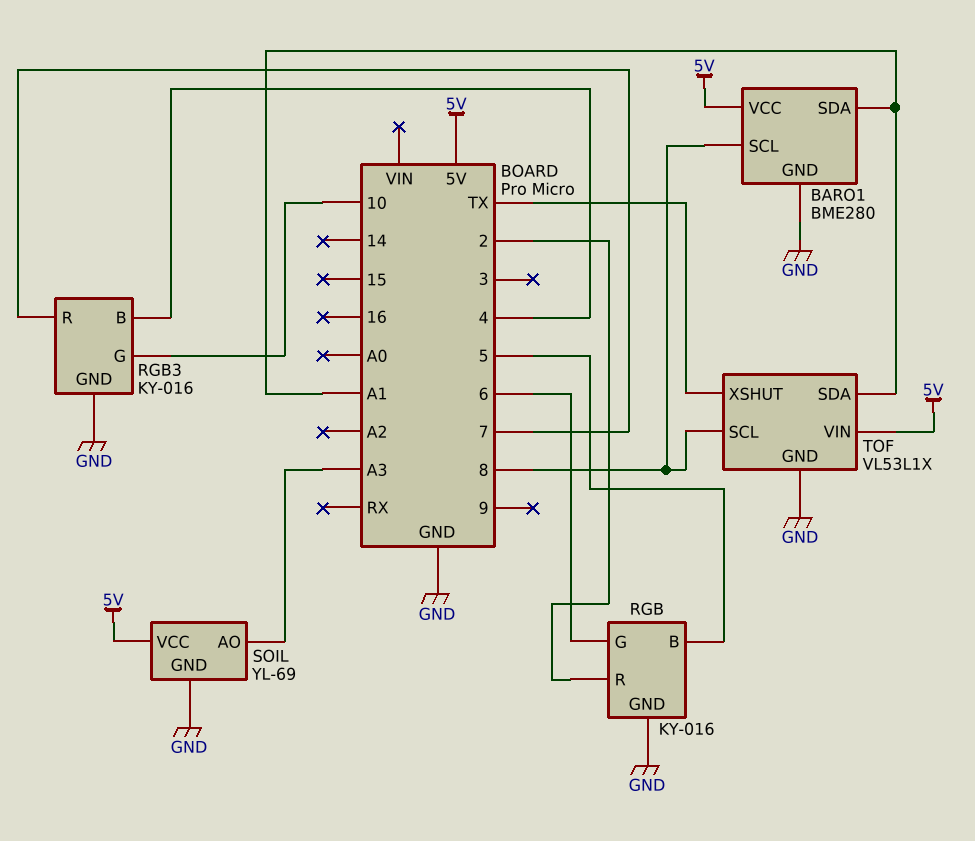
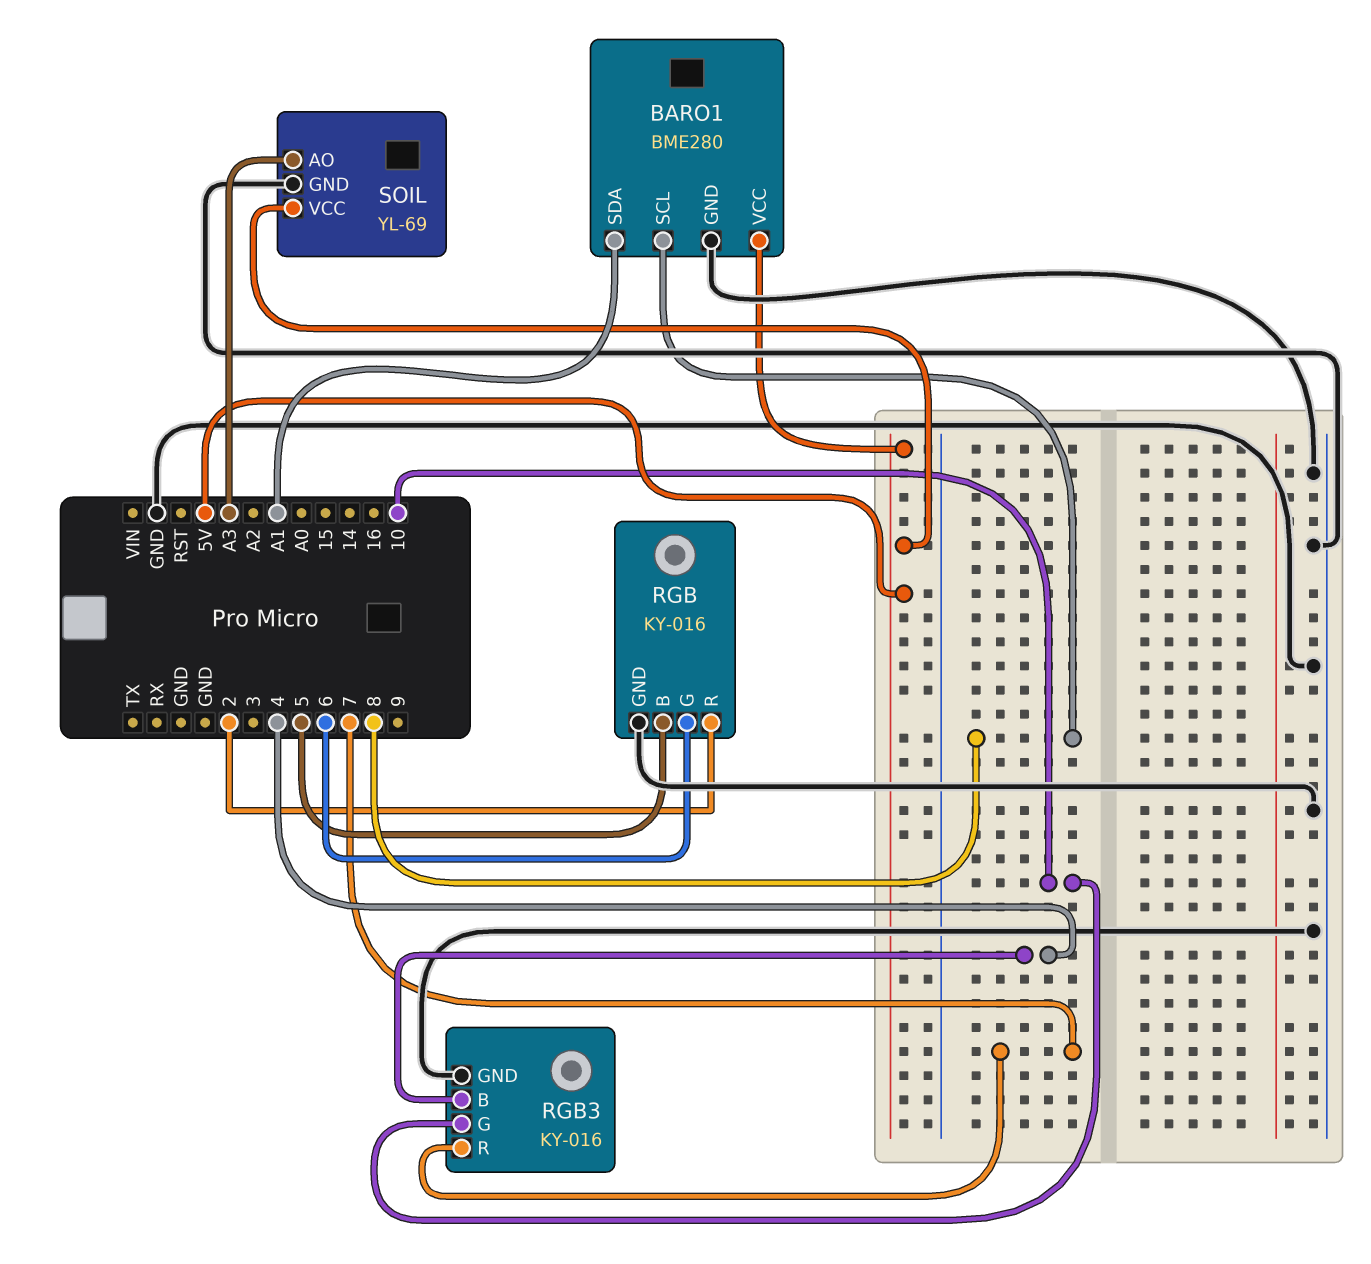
TOF: VL53L1X -> none
TOF pin GND: GND -> none
TOF pin SCL: 8 -> none
TOF pin SDA: A1 -> none
TOF pin VIN: 5V -> none
TOF pin XSHUT: TX -> none

